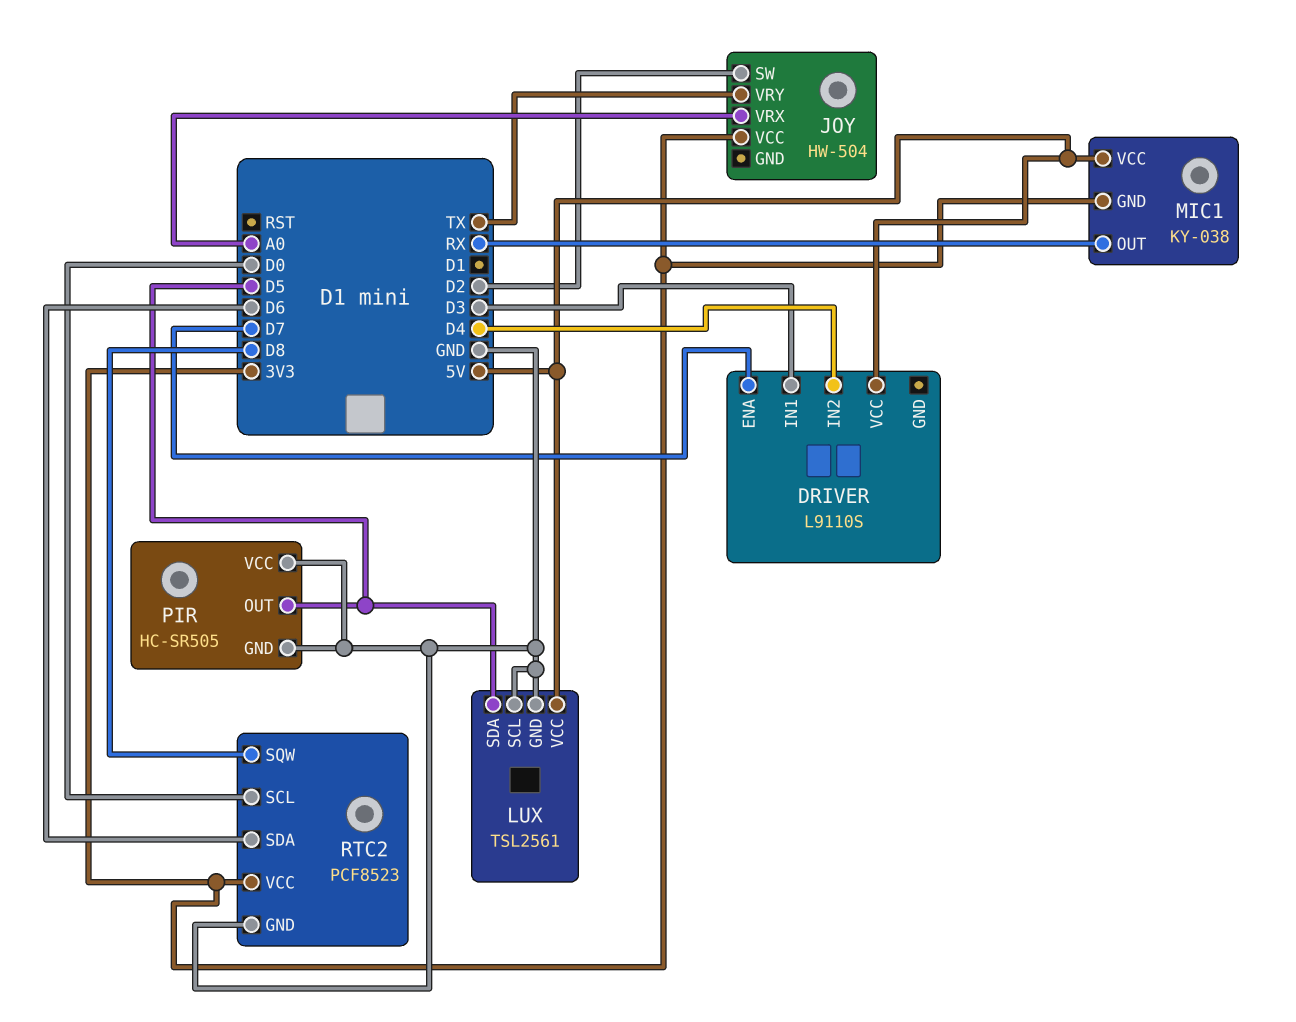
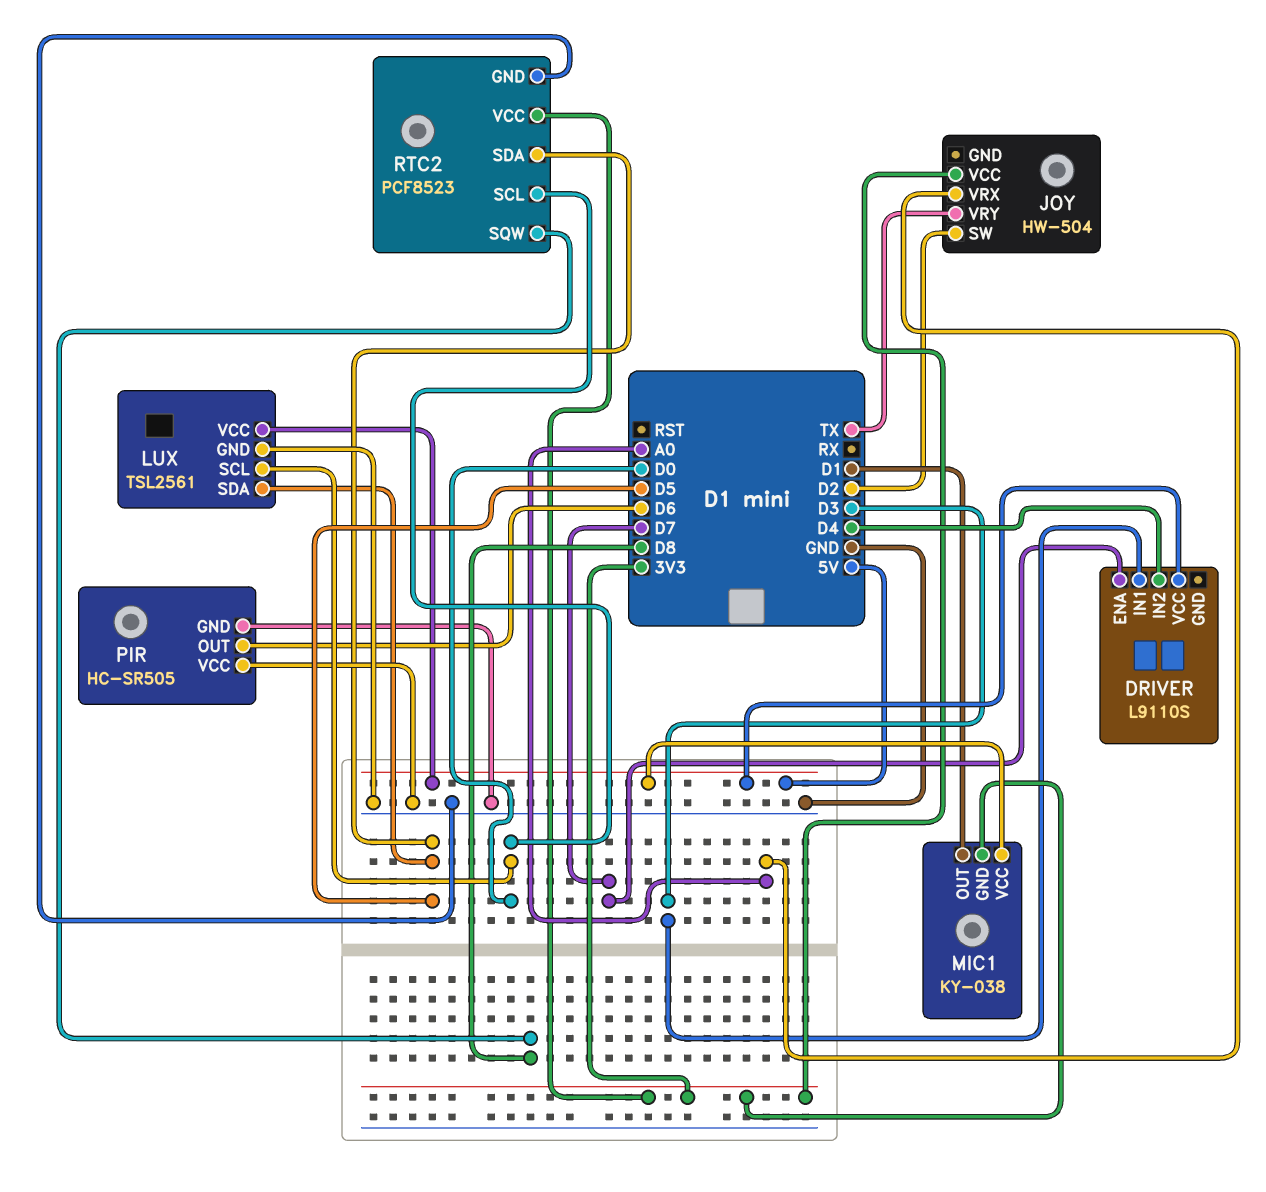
LUX pin SCL: GND -> D0
MIC1 pin OUT: RX -> D1
PIR pin OUT: D5 -> D6
RTC2 pin SDA: D6 -> D5

